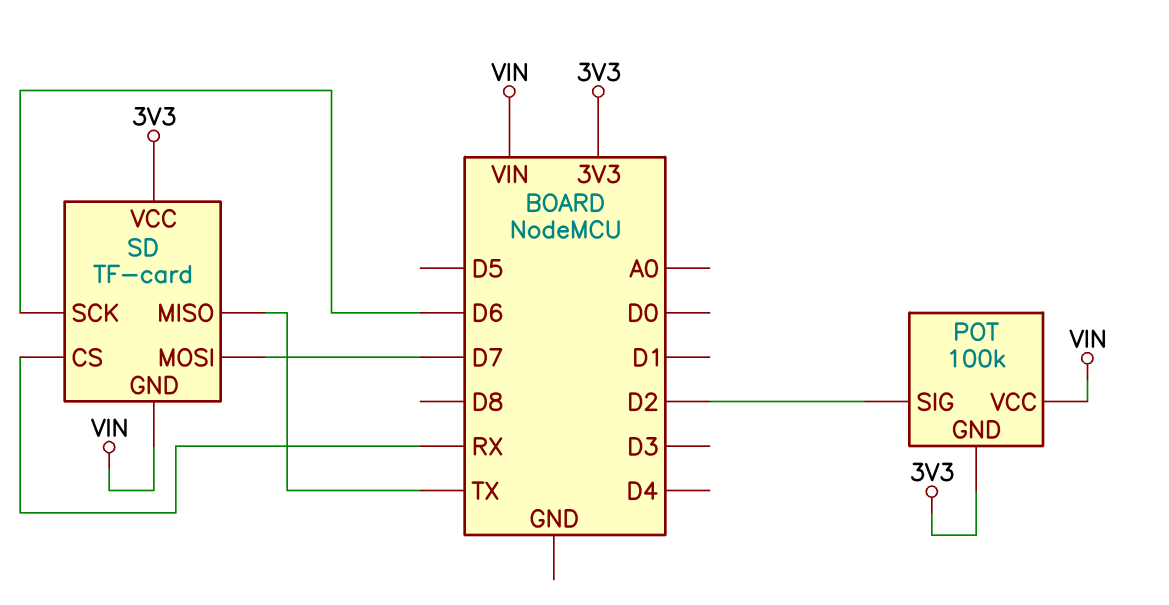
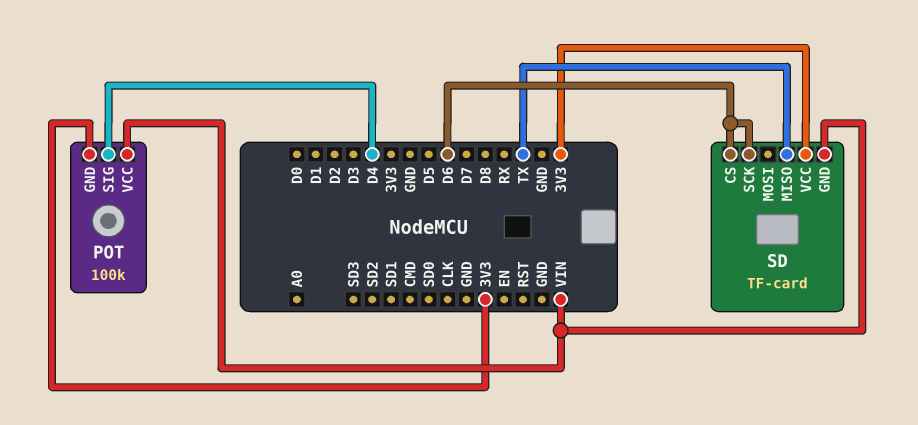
POT pin SIG: D2 -> D4
SD pin CS: RX -> D6
SD pin MOSI: D7 -> none

